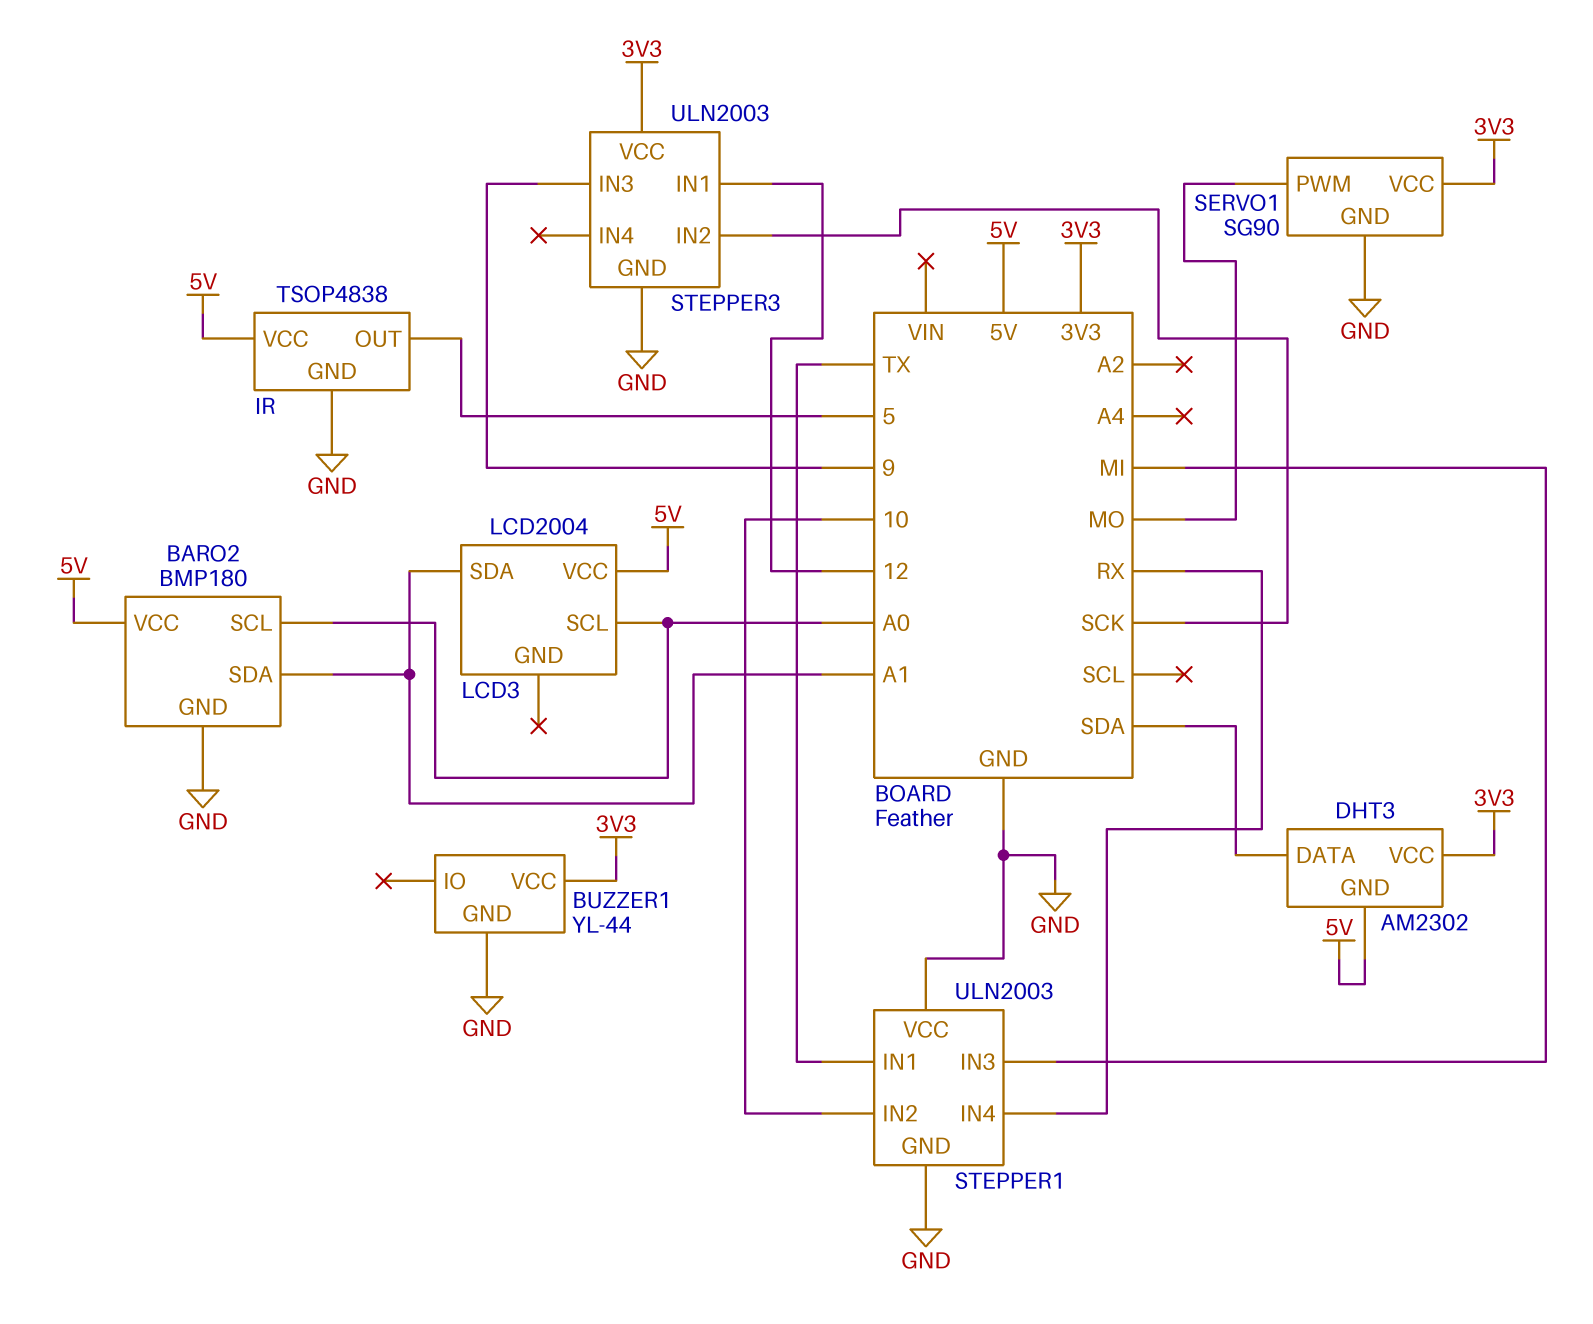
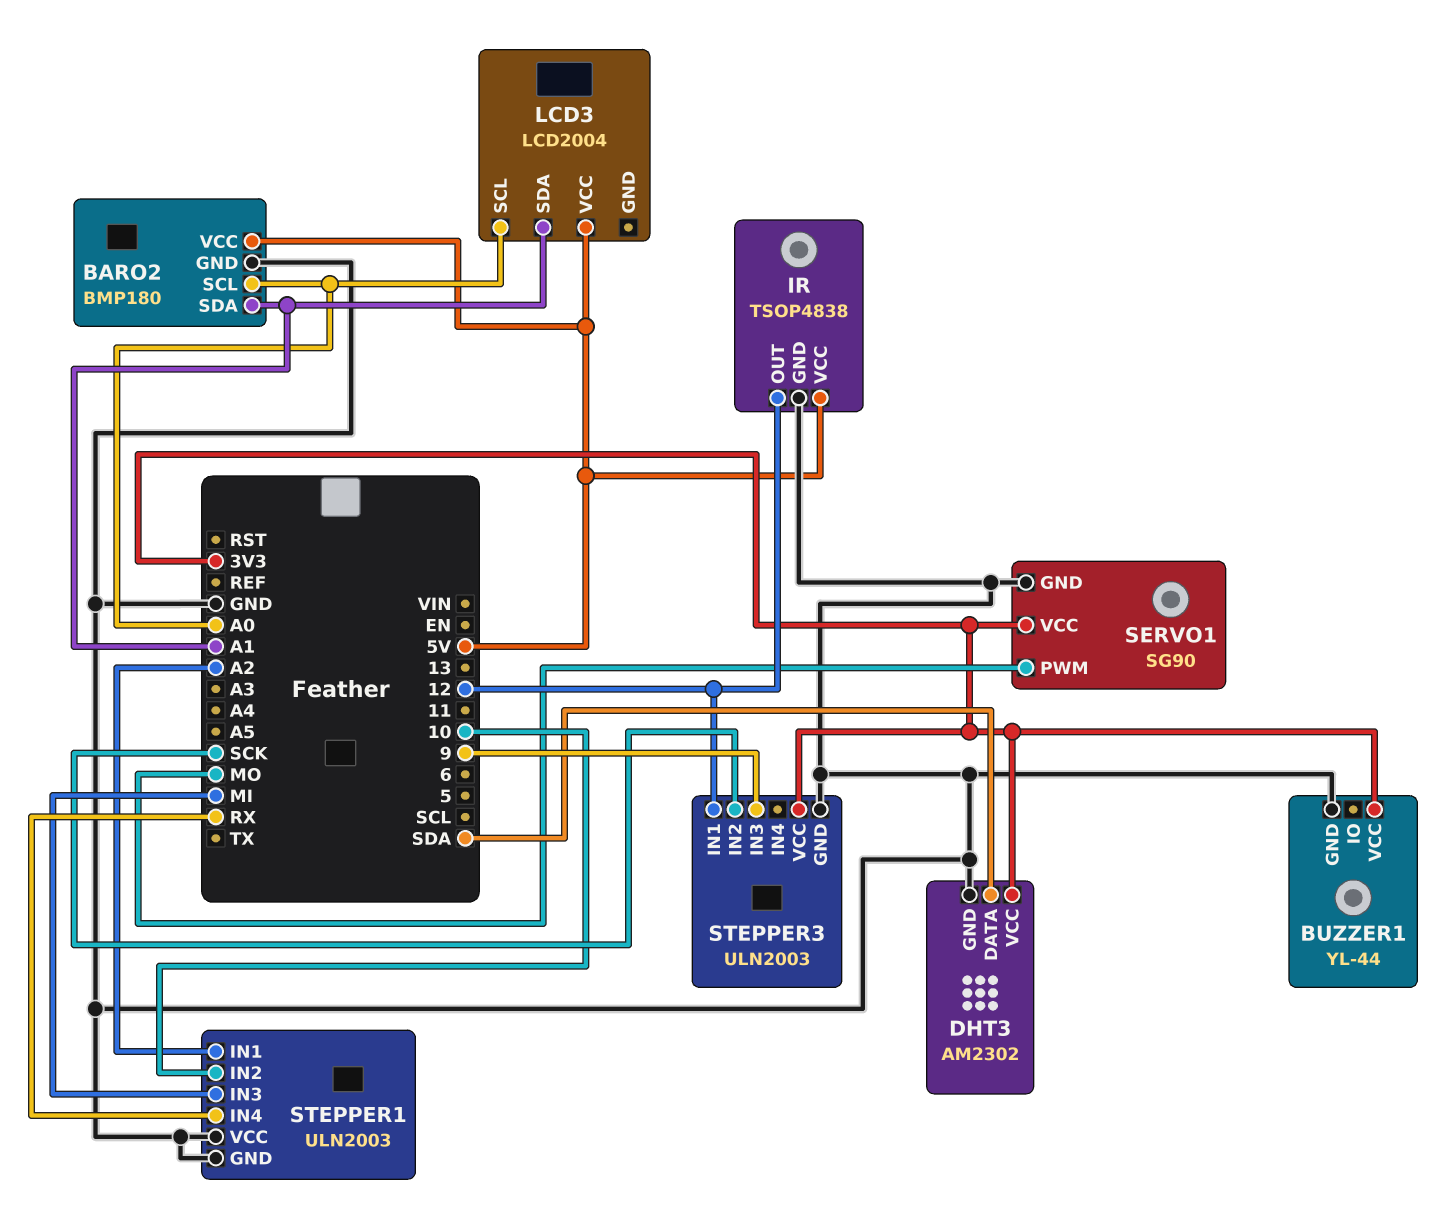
DHT3 pin GND: 5V -> GND
IR pin OUT: 5 -> 12
STEPPER1 pin IN1: TX -> A2

